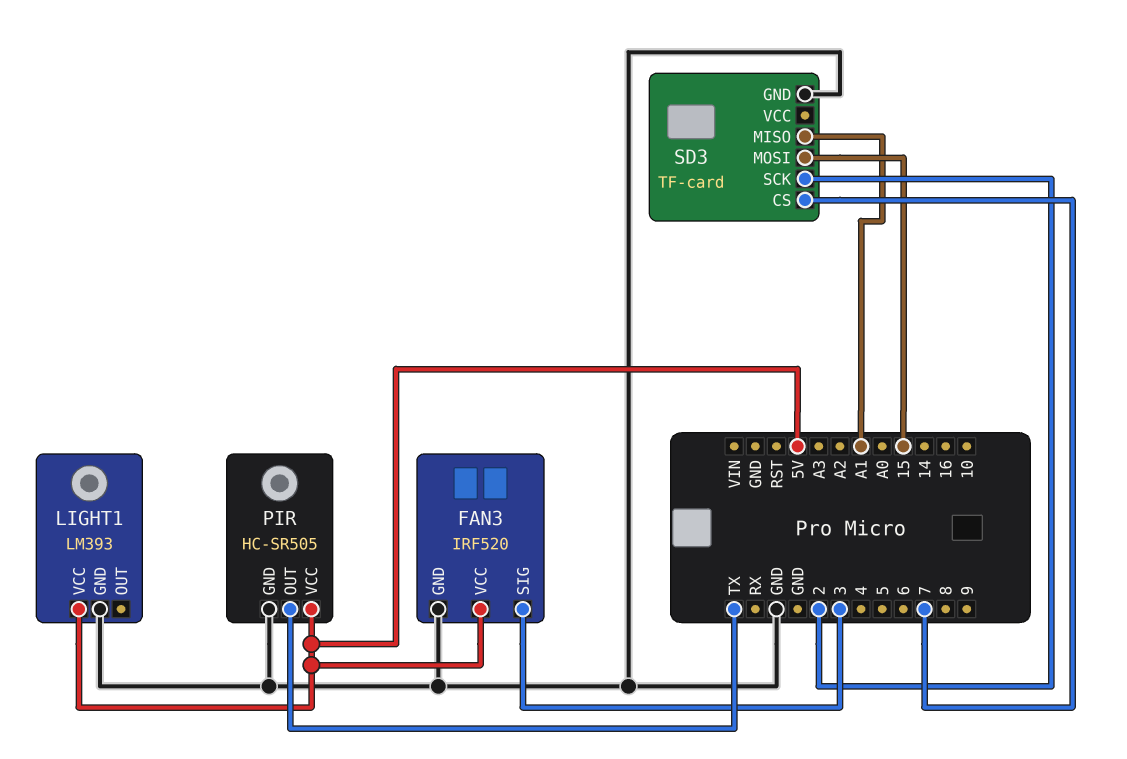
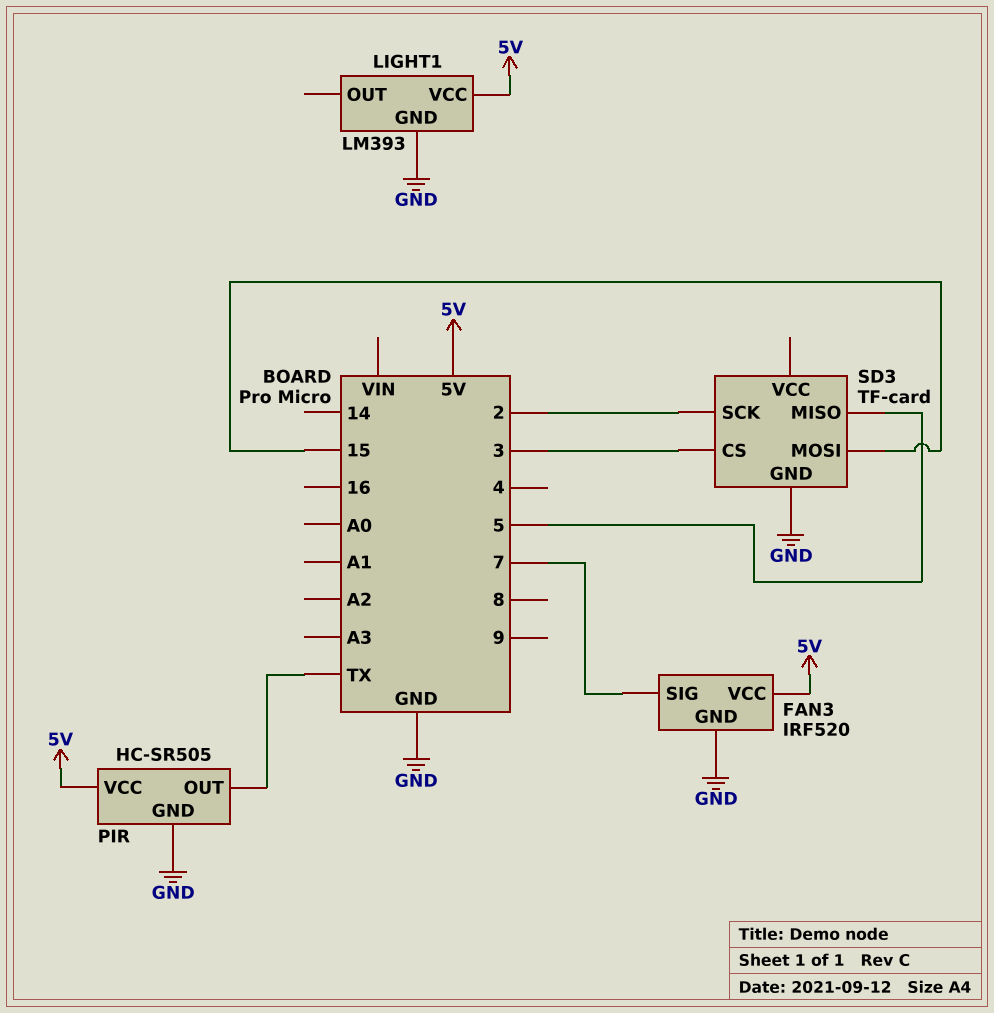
FAN3 pin SIG: 3 -> 7
SD3 pin CS: 7 -> 3
SD3 pin MISO: A1 -> 5

